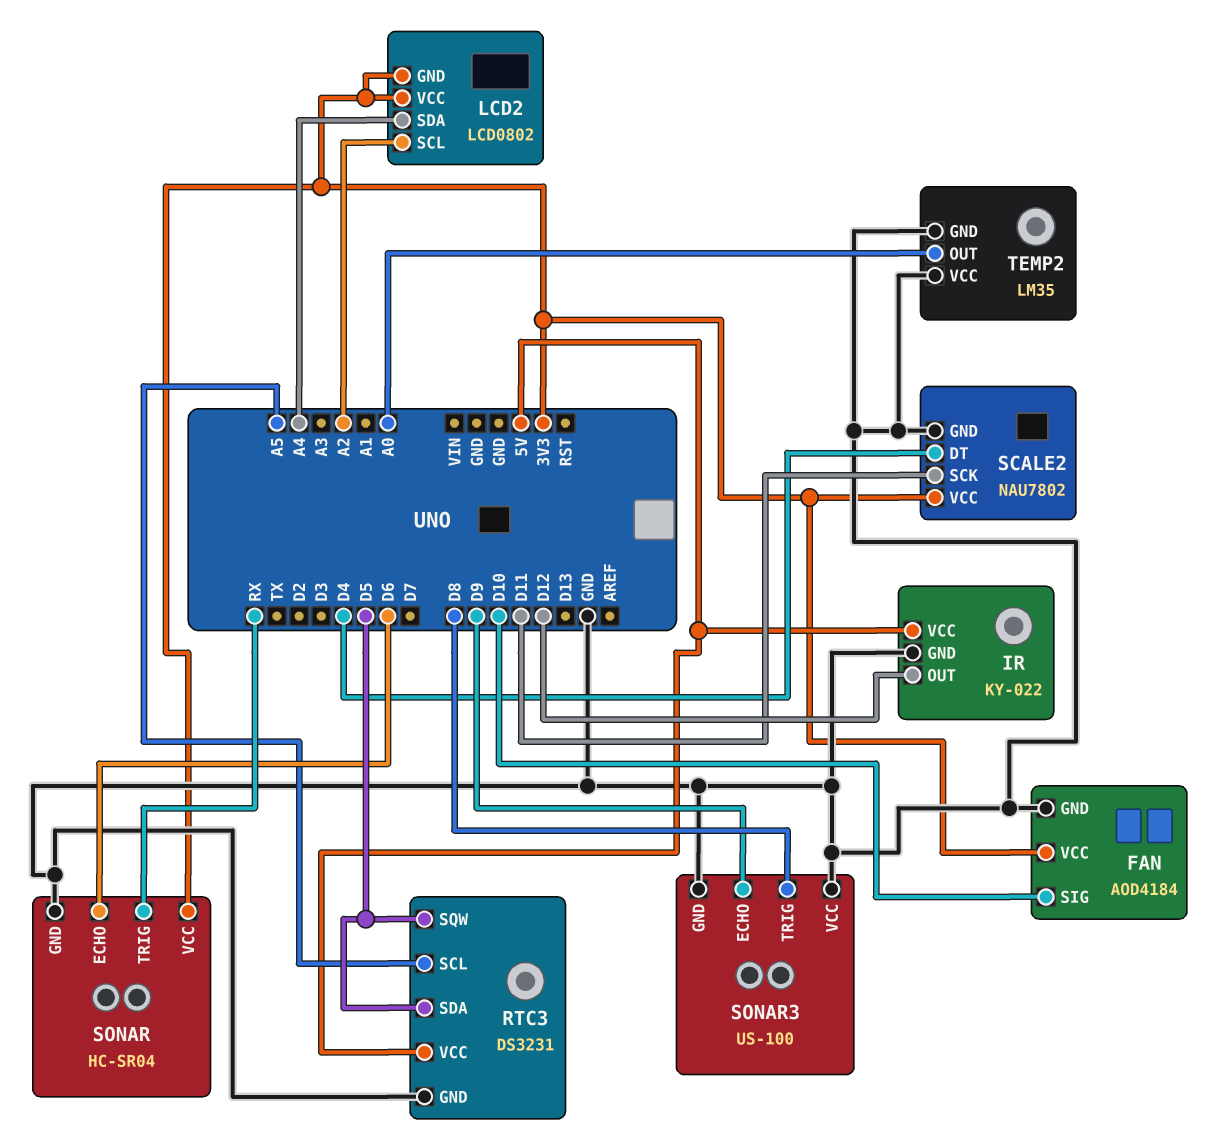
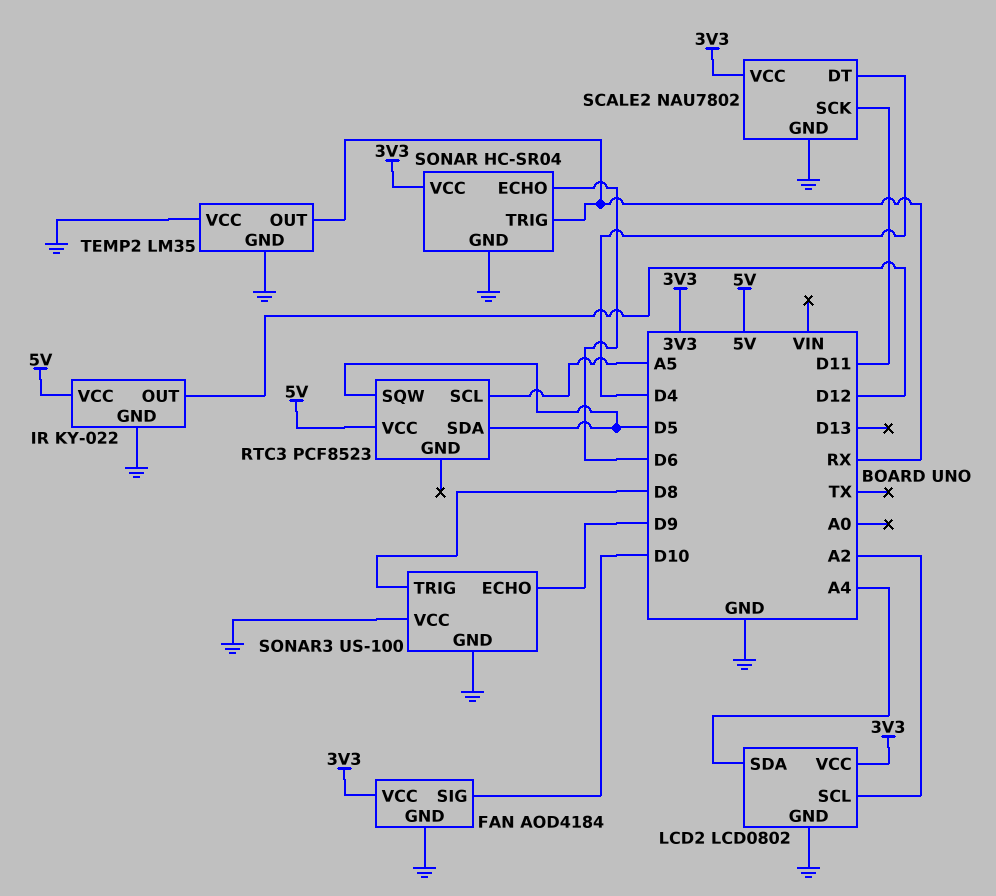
LCD2 pin GND: 3V3 -> GND
RTC3: DS3231 -> PCF8523
RTC3 pin GND: GND -> none
TEMP2 pin OUT: A0 -> RX

